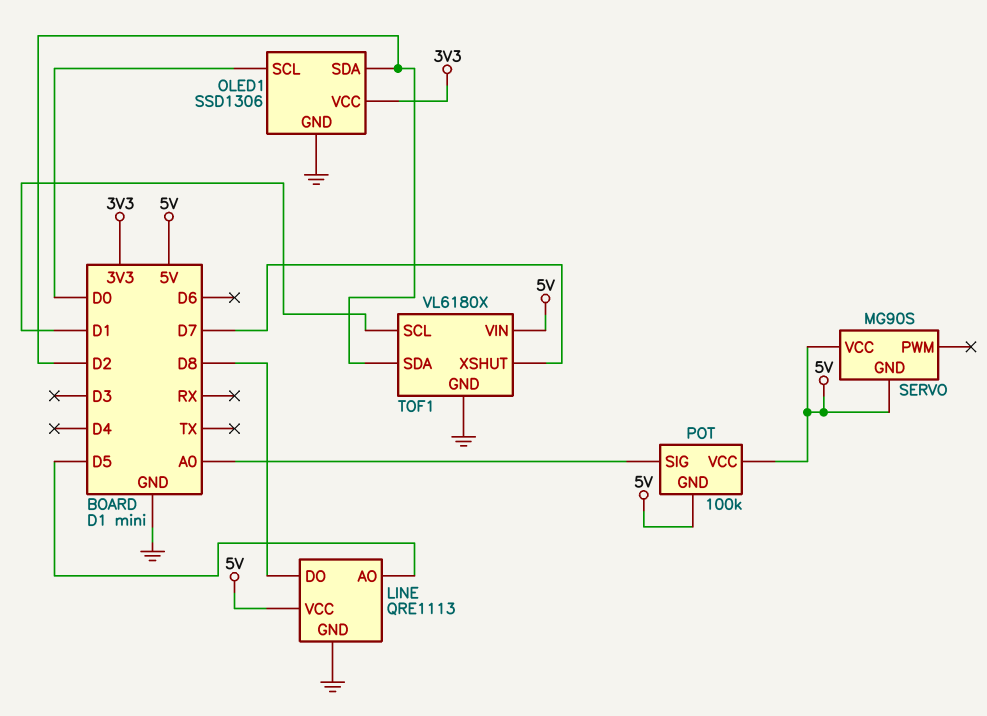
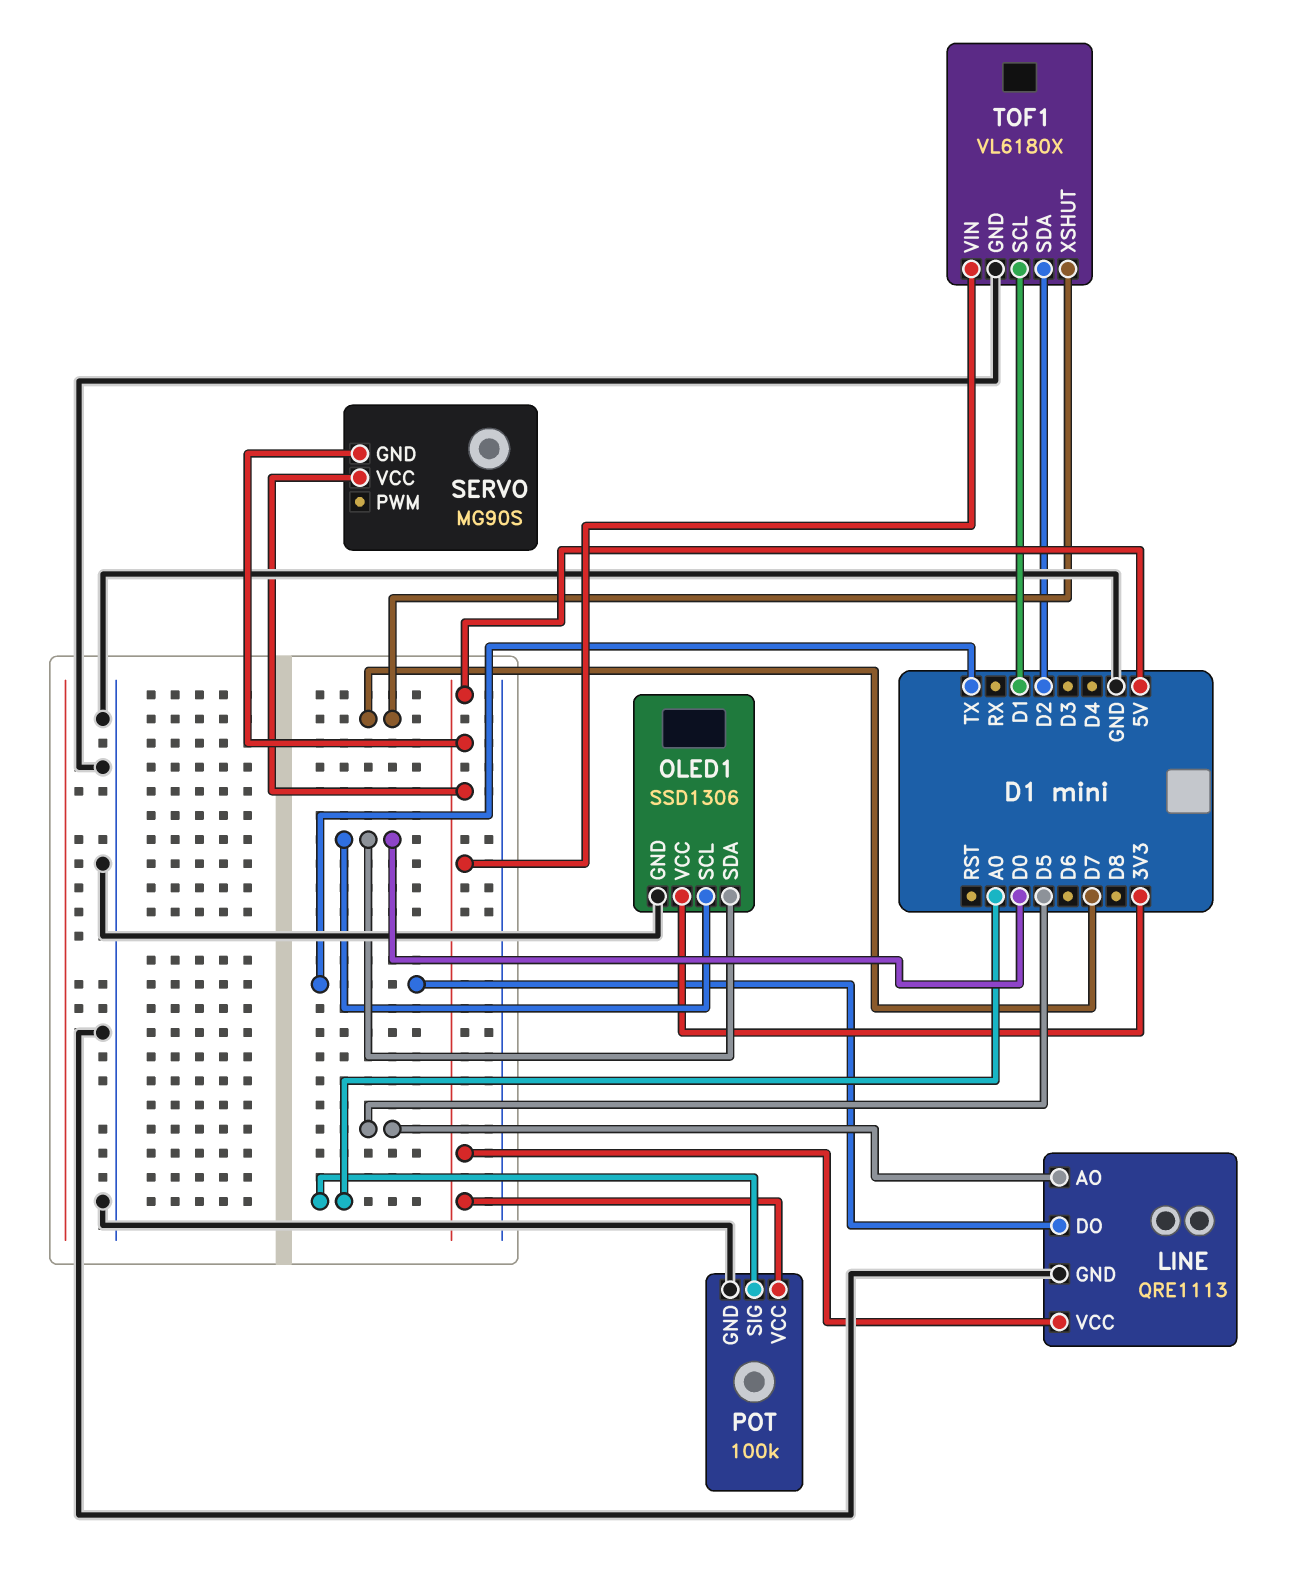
LINE pin DO: D8 -> TX
OLED1 pin SDA: D2 -> D0
POT pin GND: 5V -> GND

